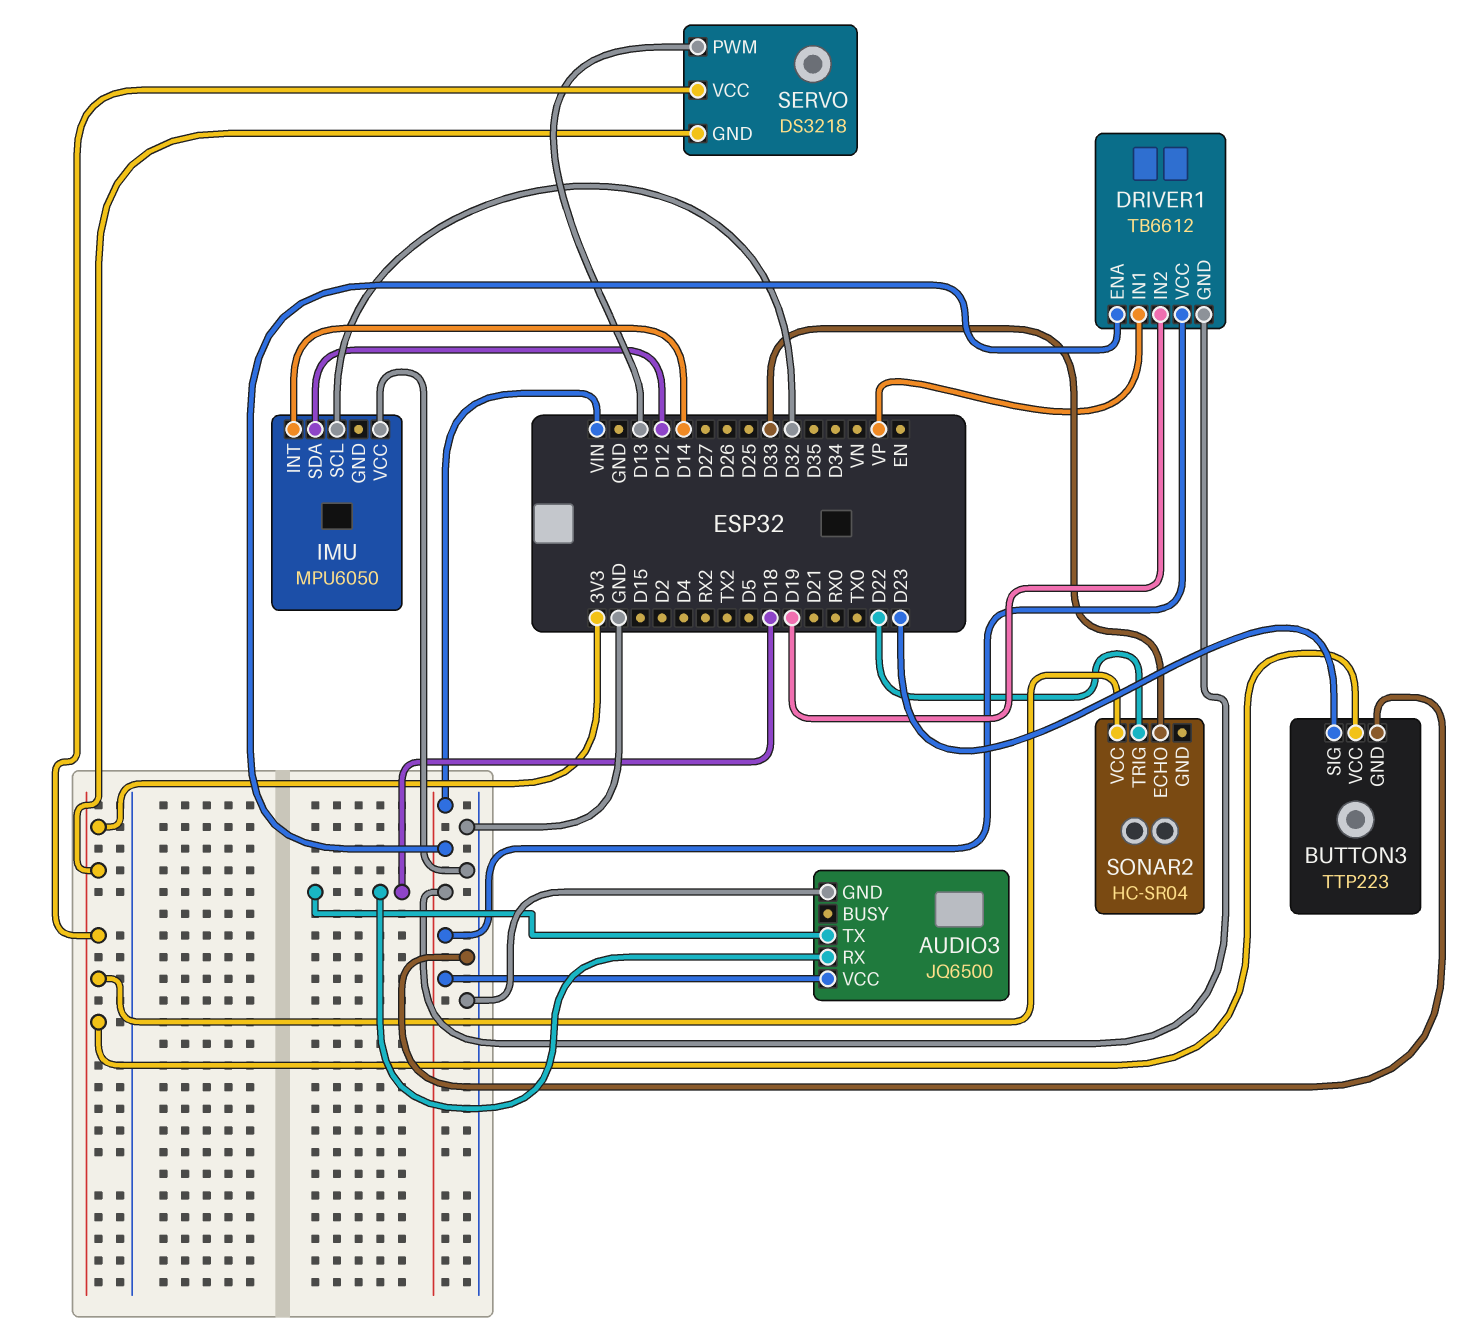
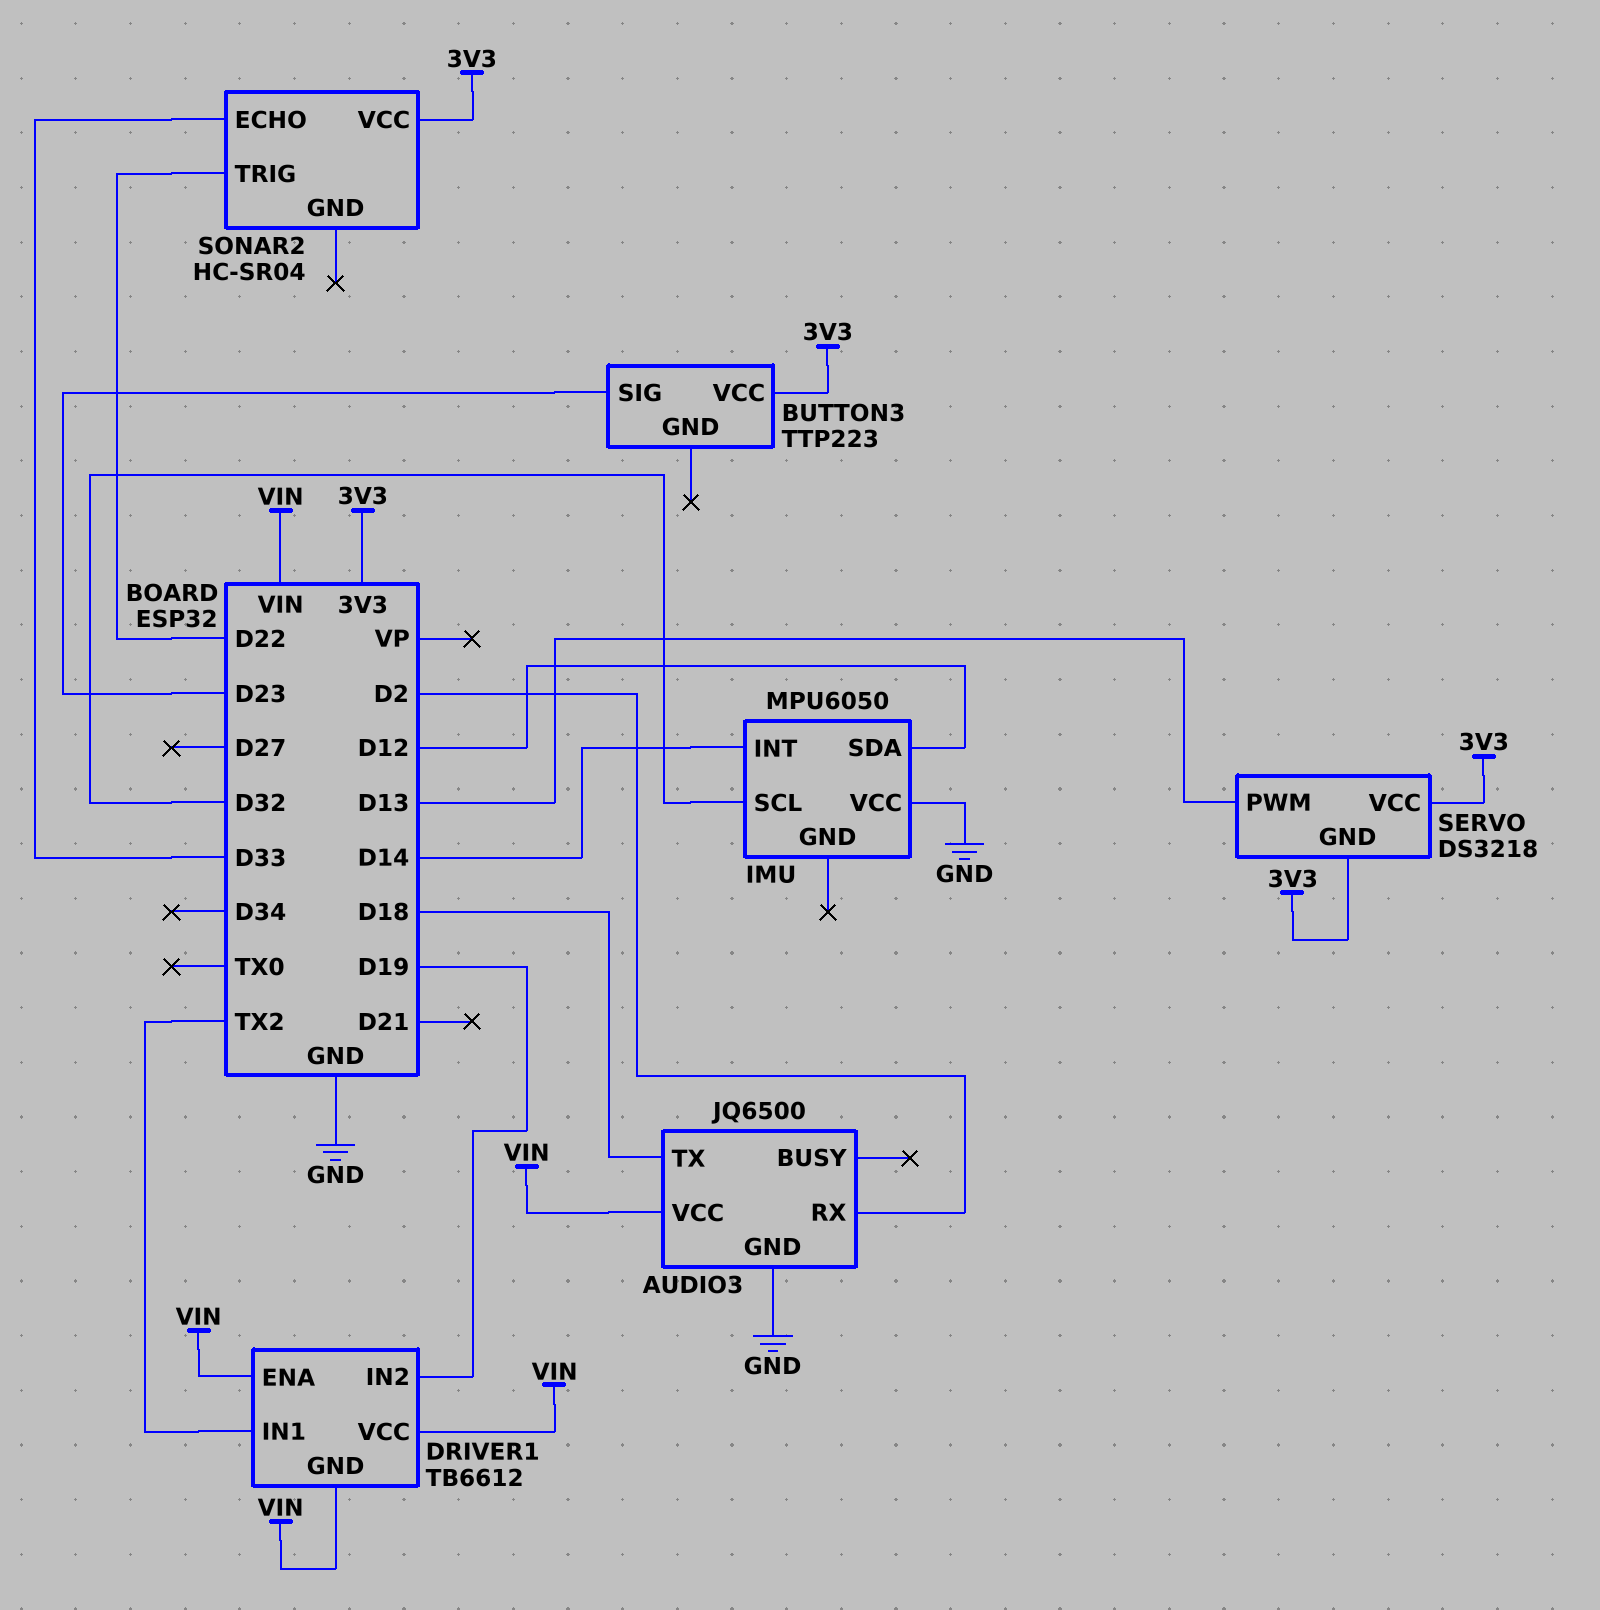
AUDIO3 pin RX: D18 -> D2
BUTTON3 pin GND: GND -> none
DRIVER1 pin IN1: VP -> TX2

